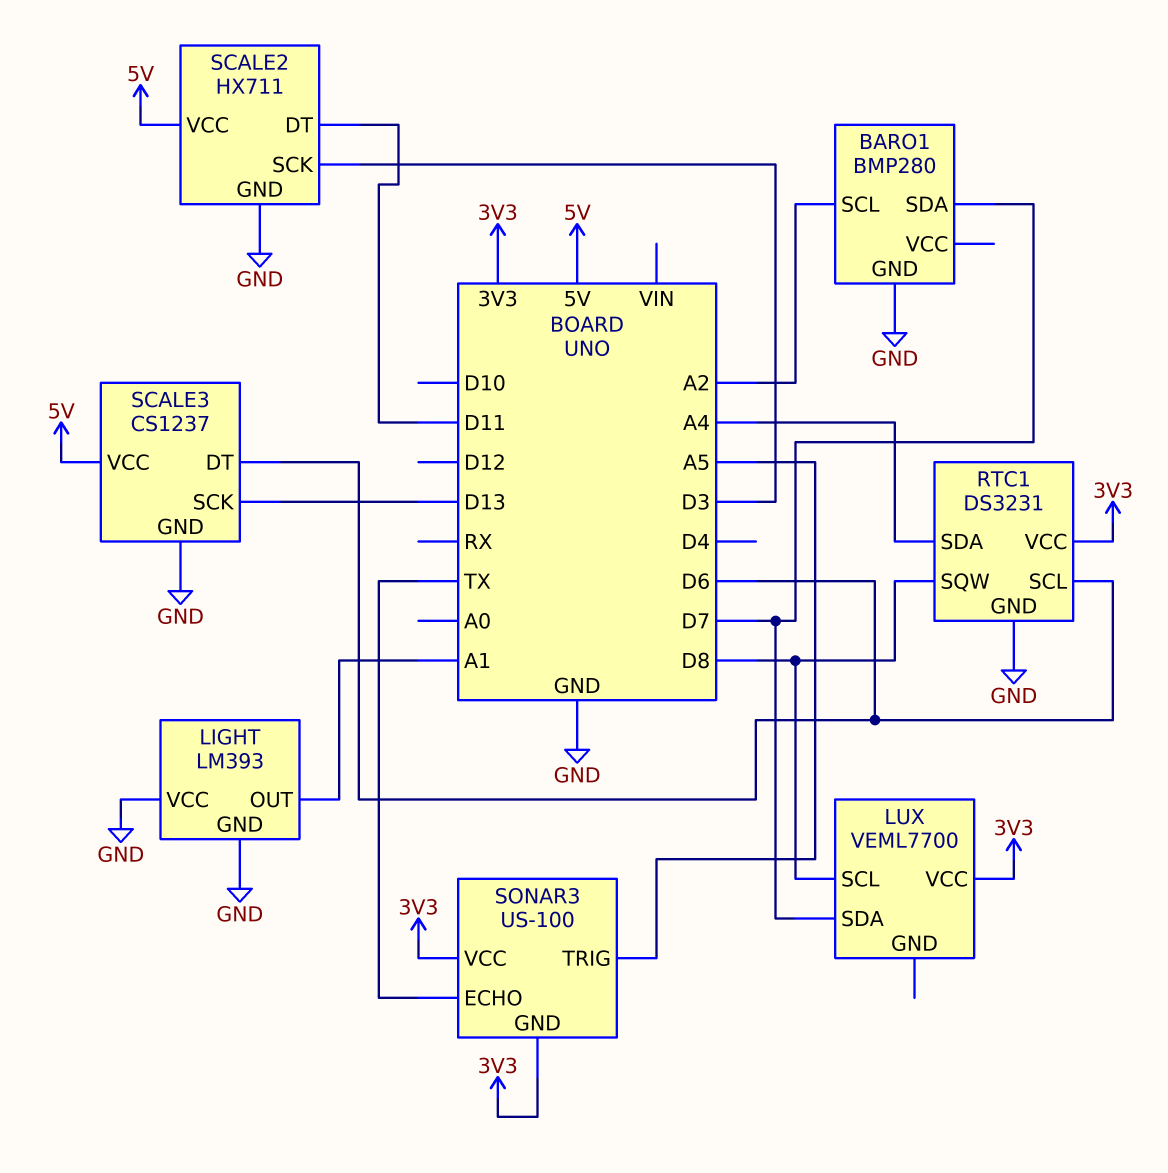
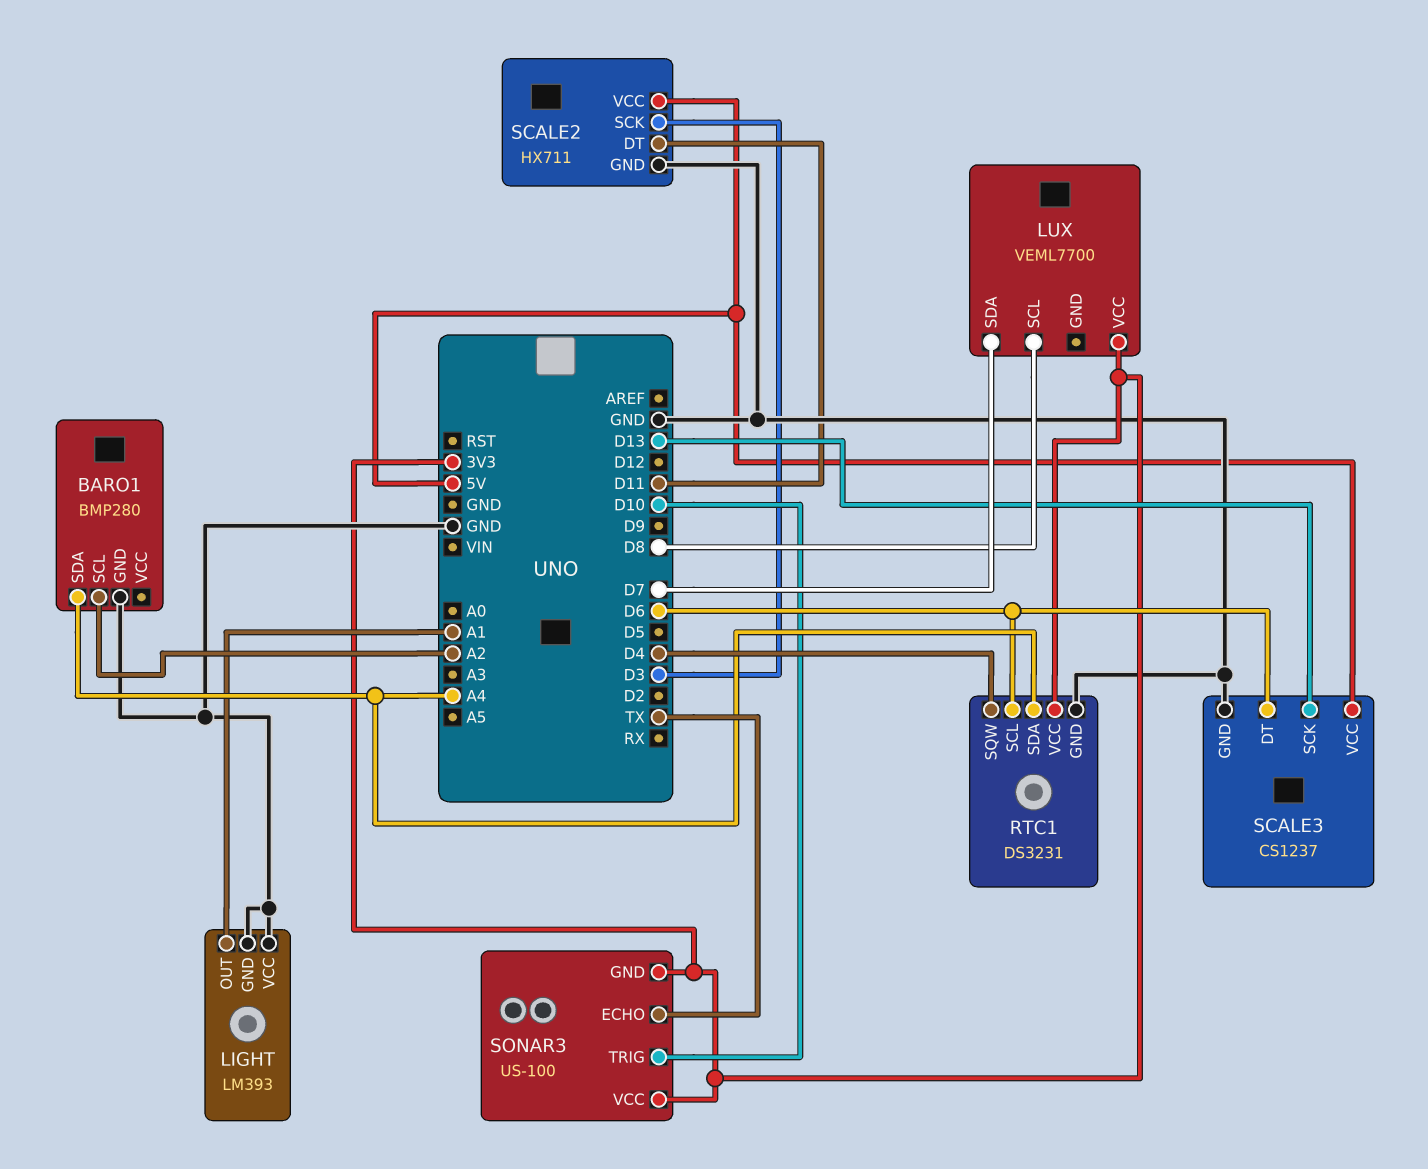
BARO1 pin SDA: D7 -> A4
RTC1 pin SQW: D8 -> D4
SONAR3 pin TRIG: A5 -> D10

